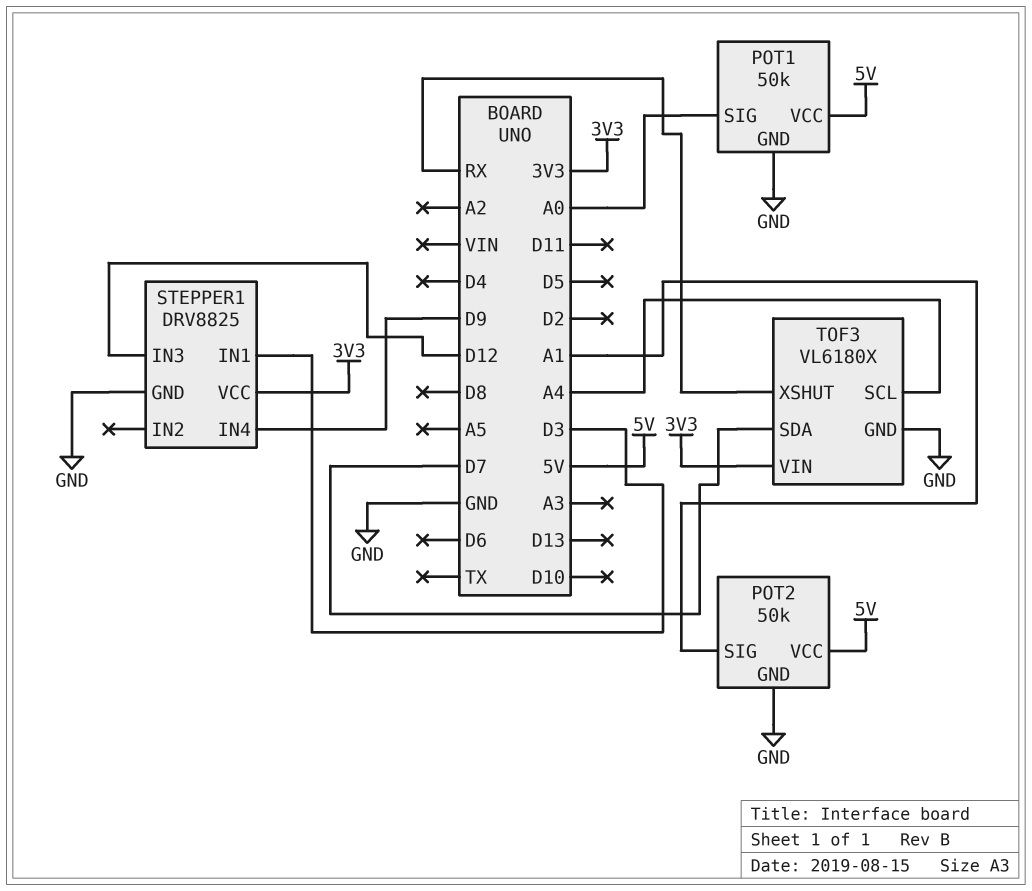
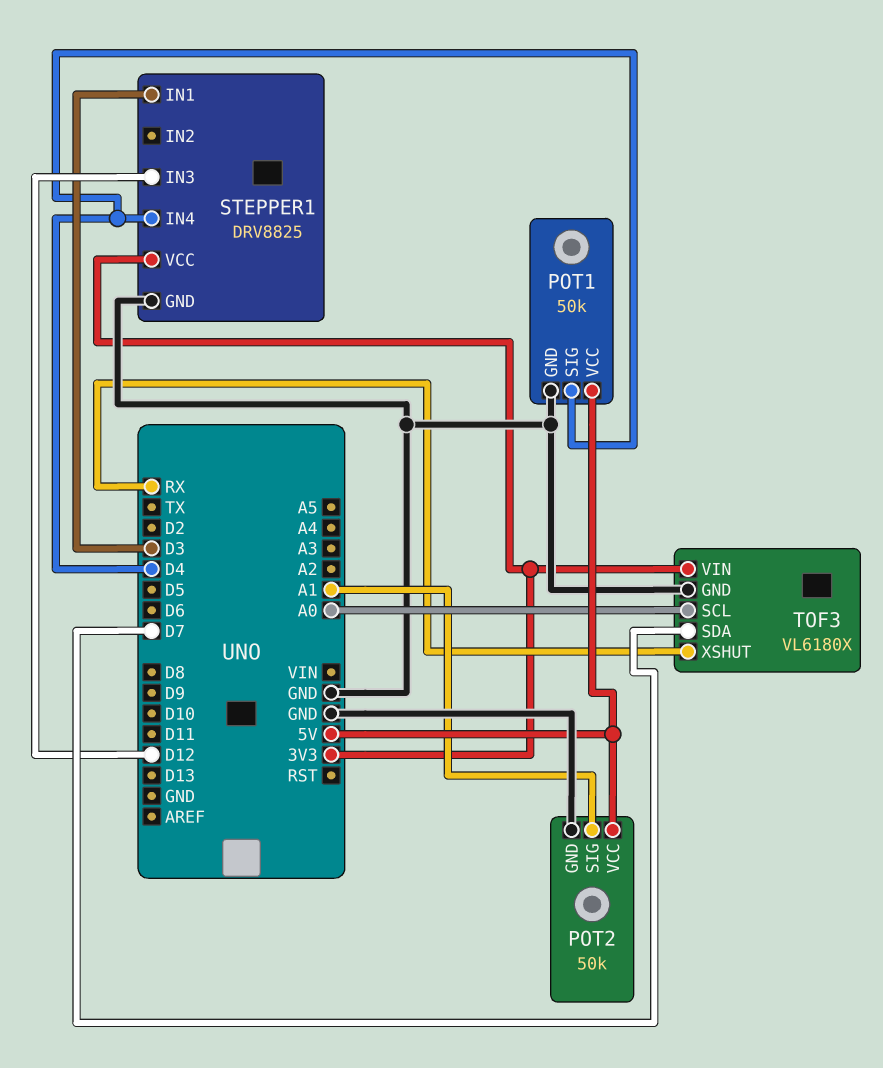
POT1 pin SIG: A0 -> D4
STEPPER1 pin IN4: D9 -> D4
TOF3 pin SCL: A4 -> A0

